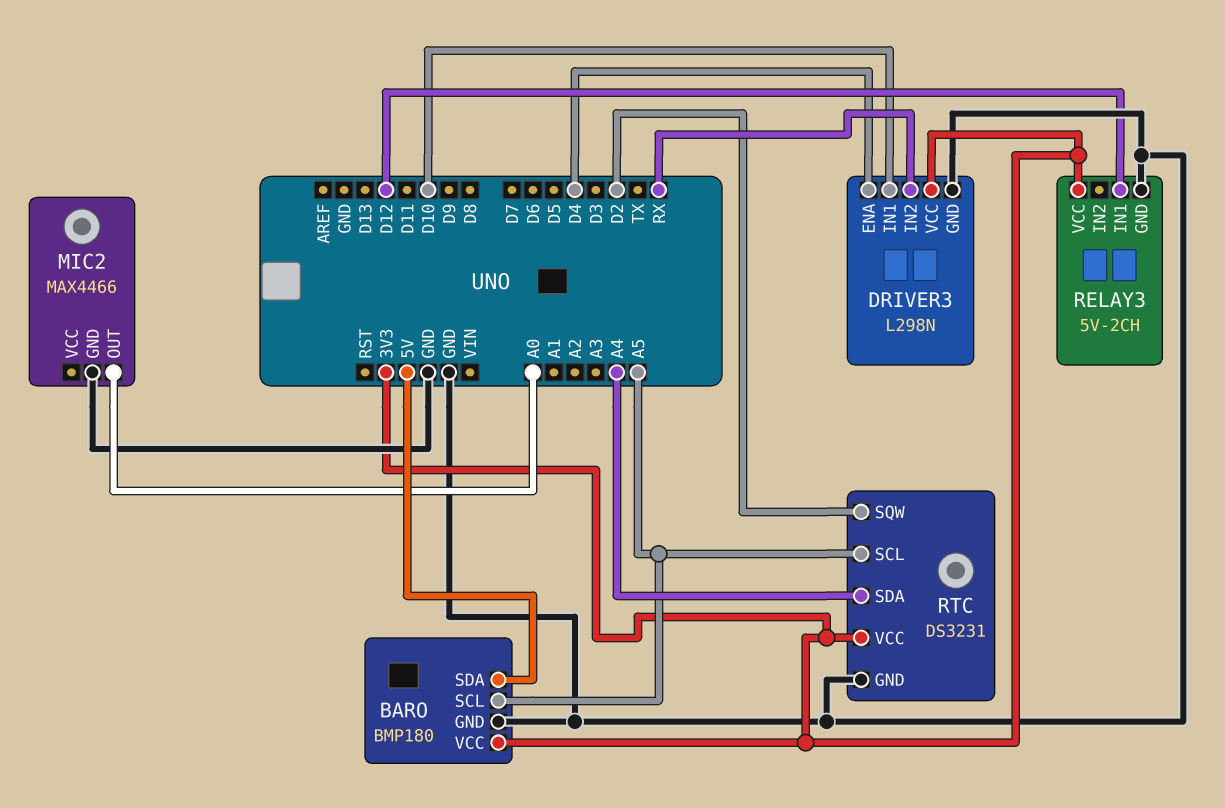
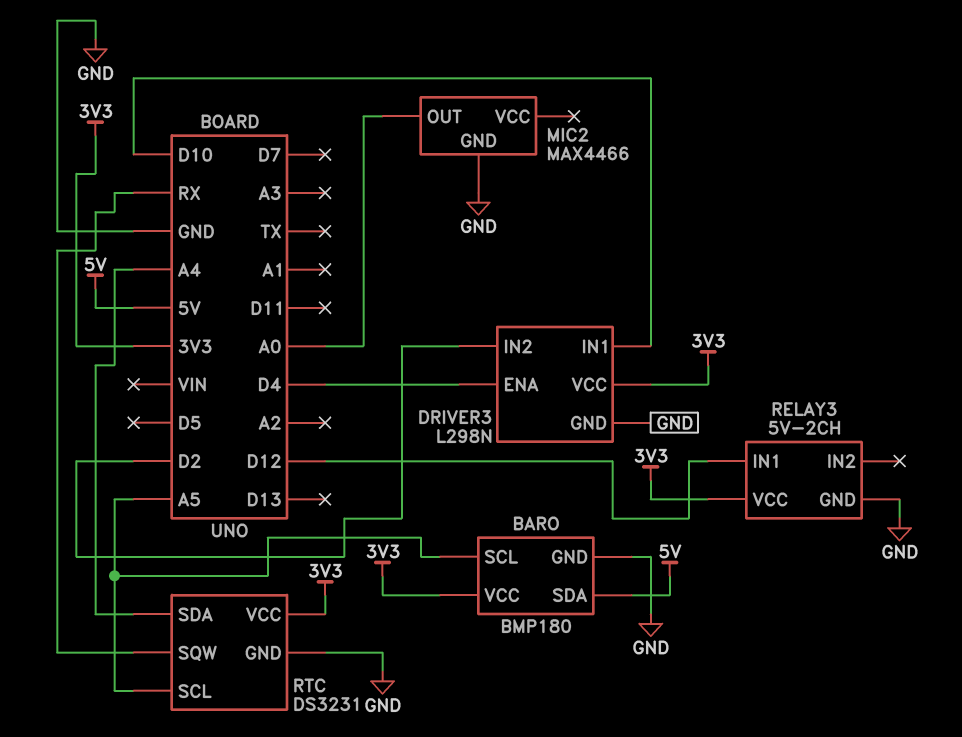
DRIVER3 pin IN2: RX -> D2
RTC pin SQW: D2 -> RX

